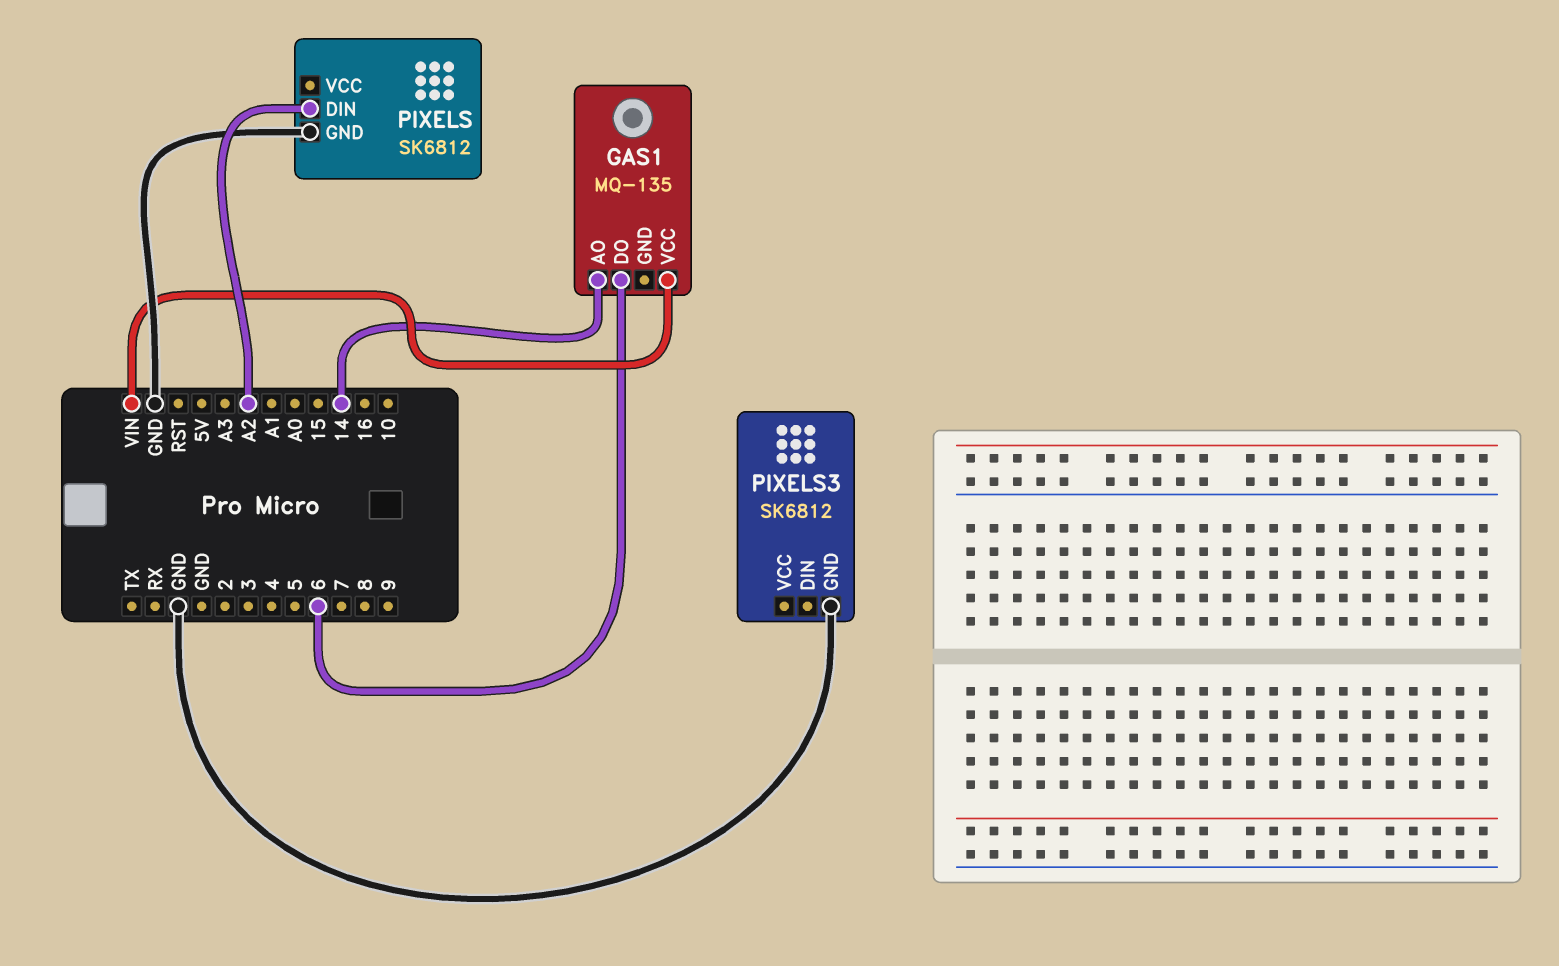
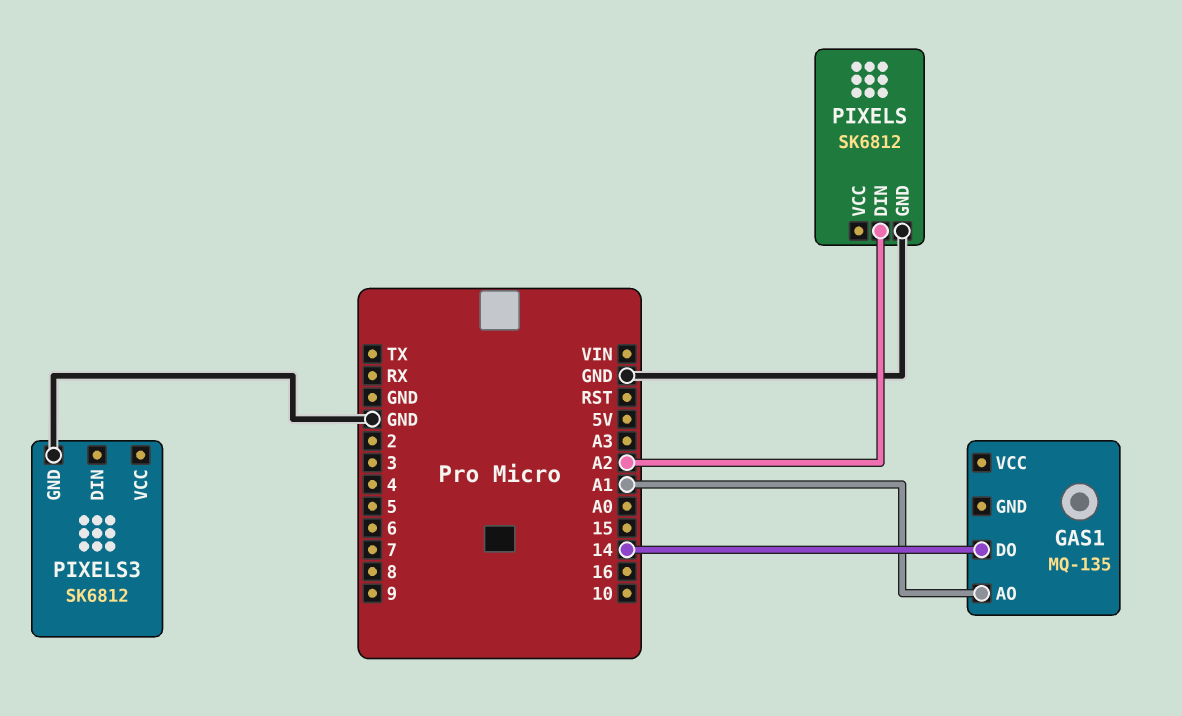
GAS1 pin AO: 14 -> A1
GAS1 pin DO: 6 -> 14
GAS1 pin VCC: VIN -> none

